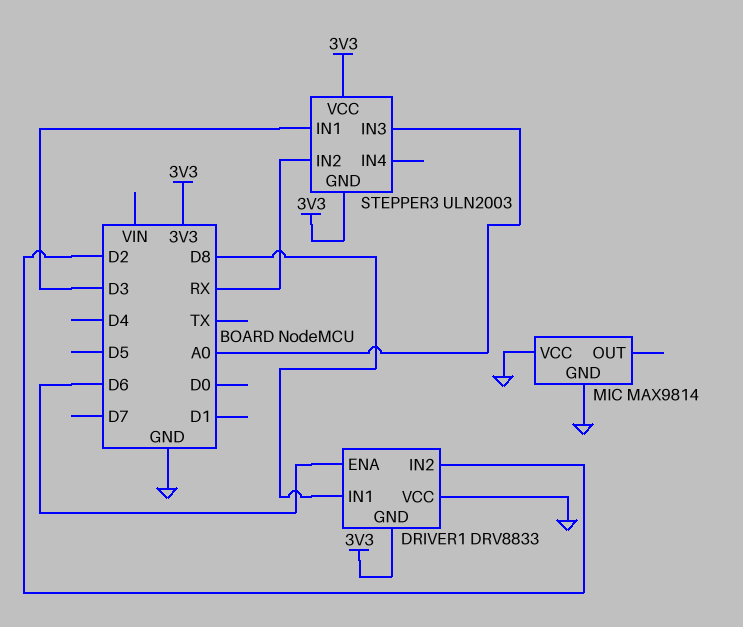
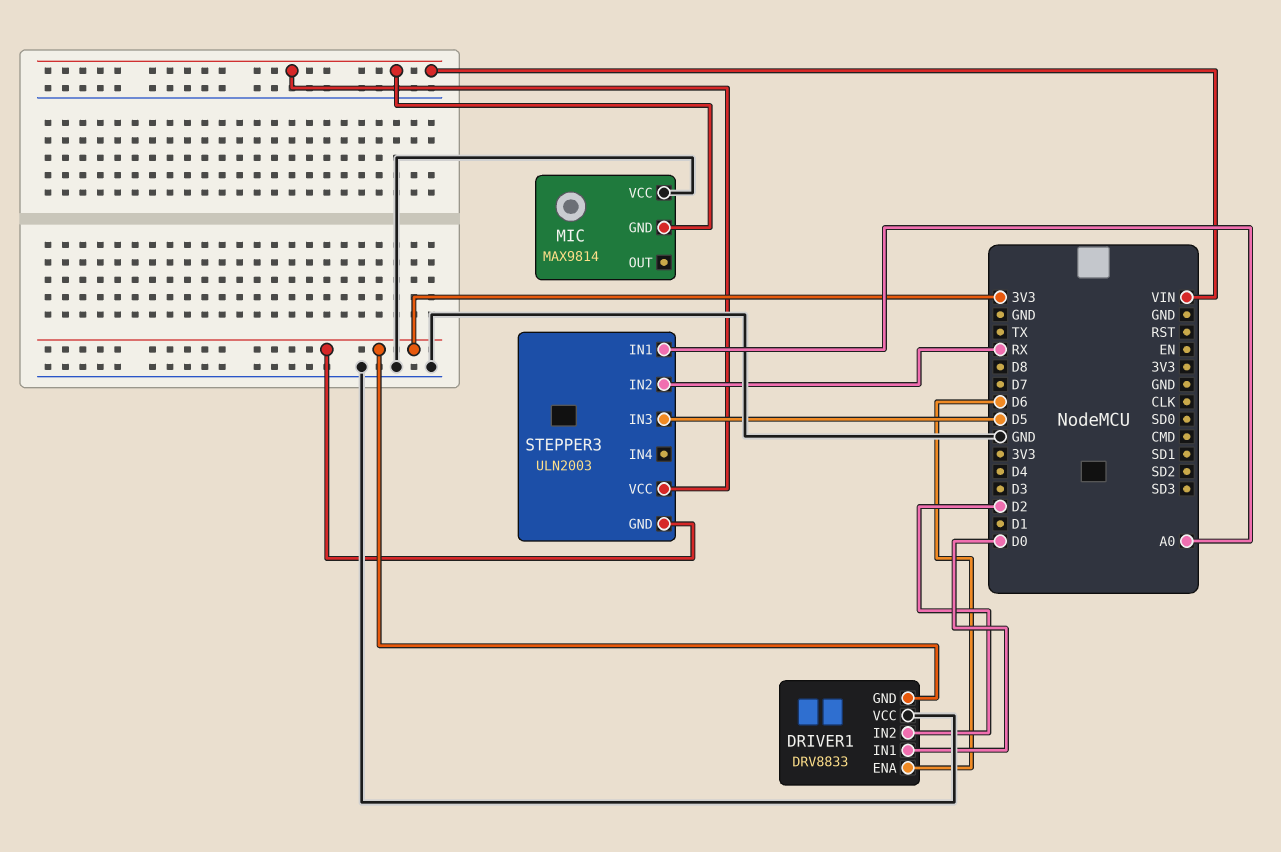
DRIVER1 pin IN1: D8 -> D0
MIC pin GND: GND -> VIN
STEPPER3 pin IN1: D3 -> A0
STEPPER3 pin IN3: A0 -> D5
STEPPER3 pin VCC: 3V3 -> VIN

